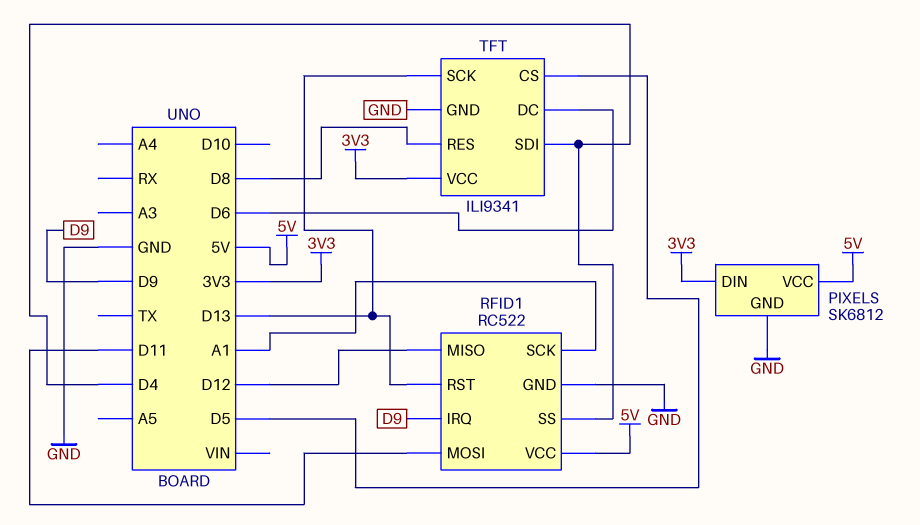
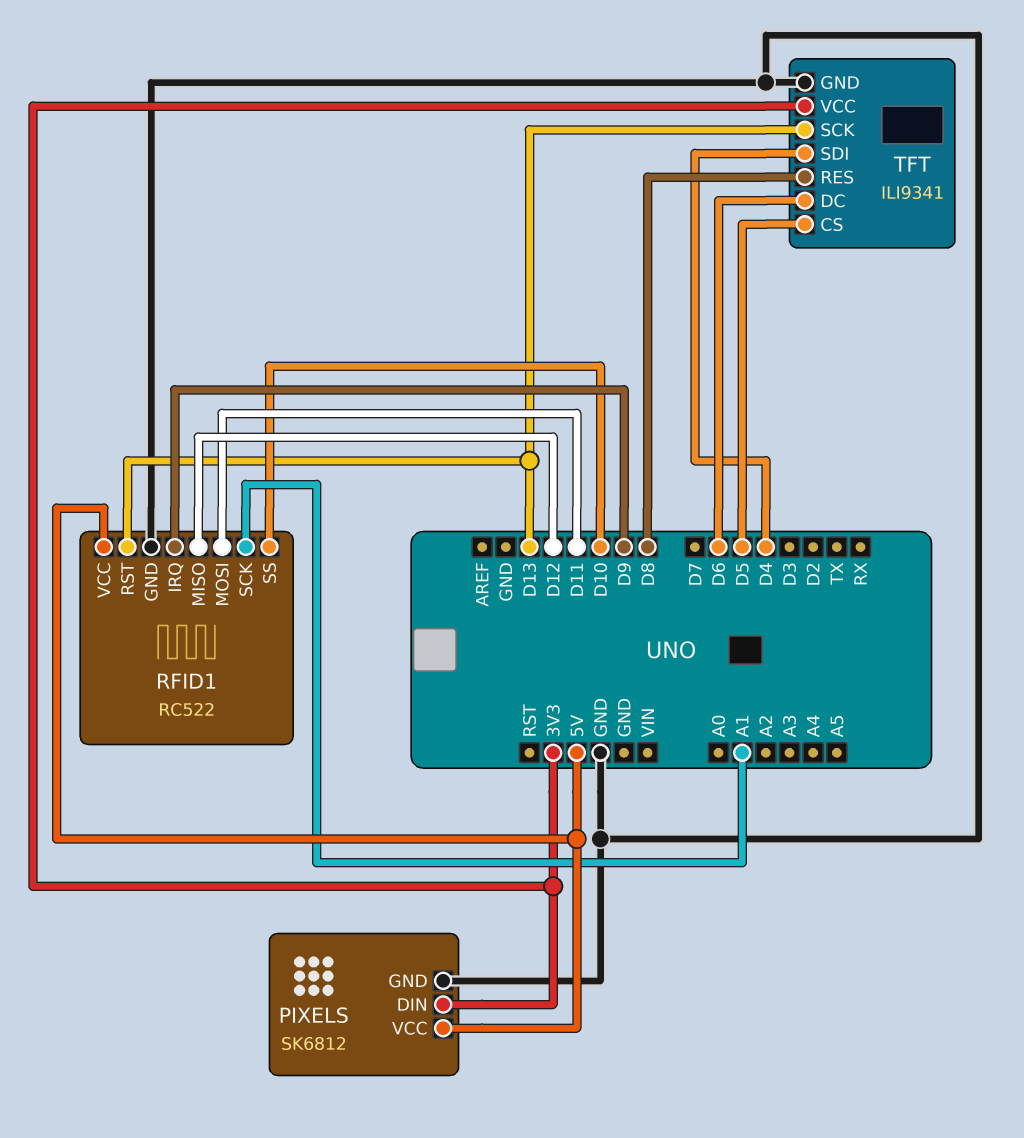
RFID1 pin SS: D4 -> D10

